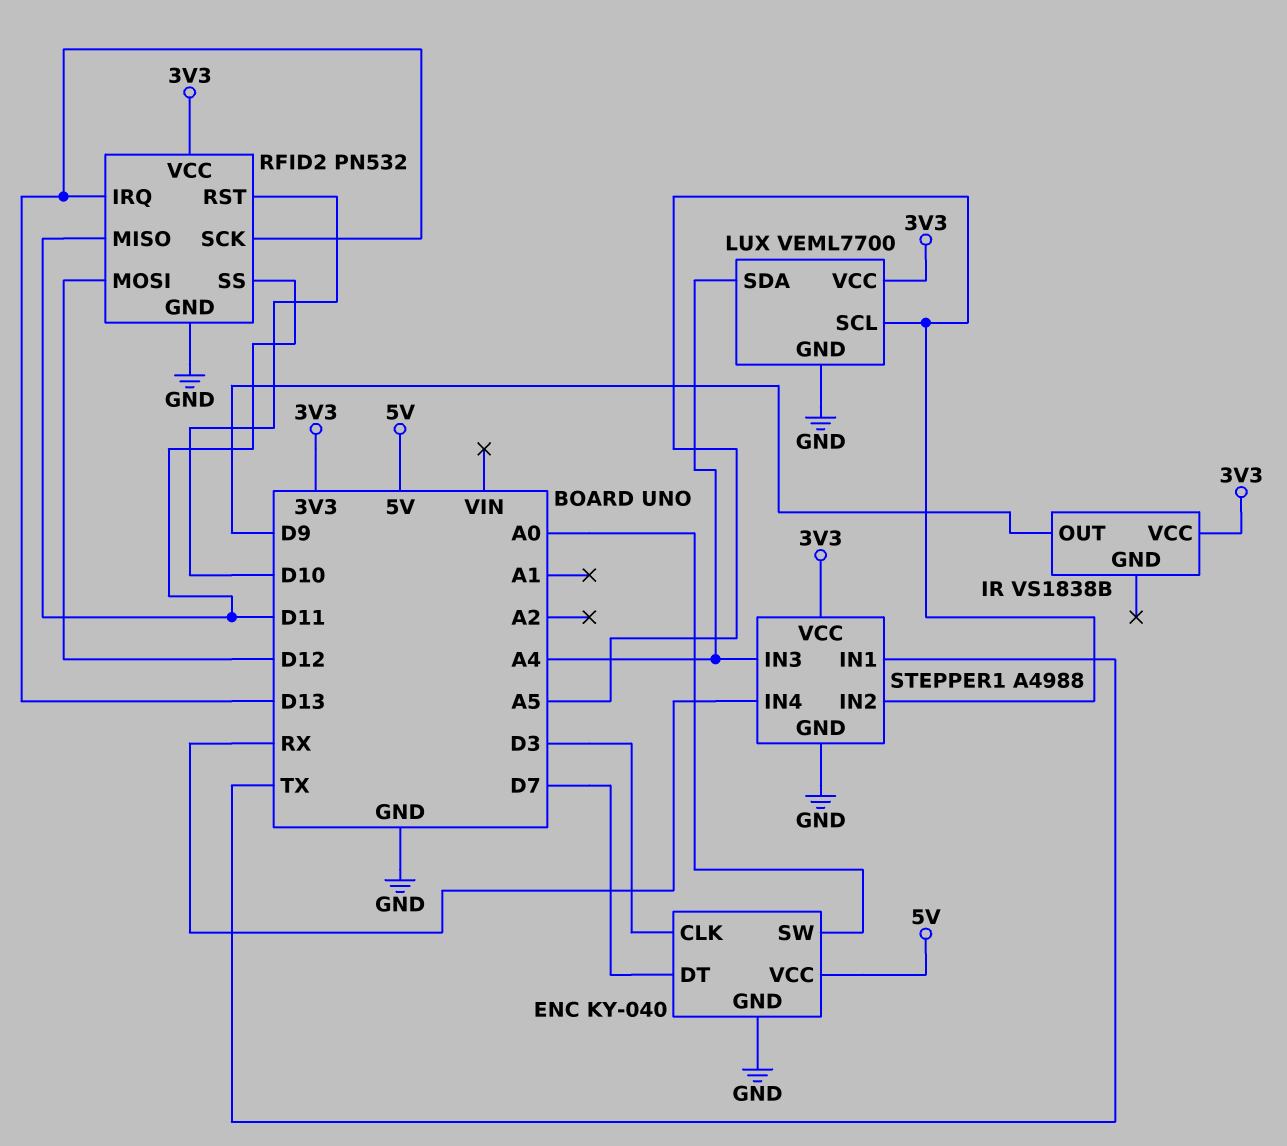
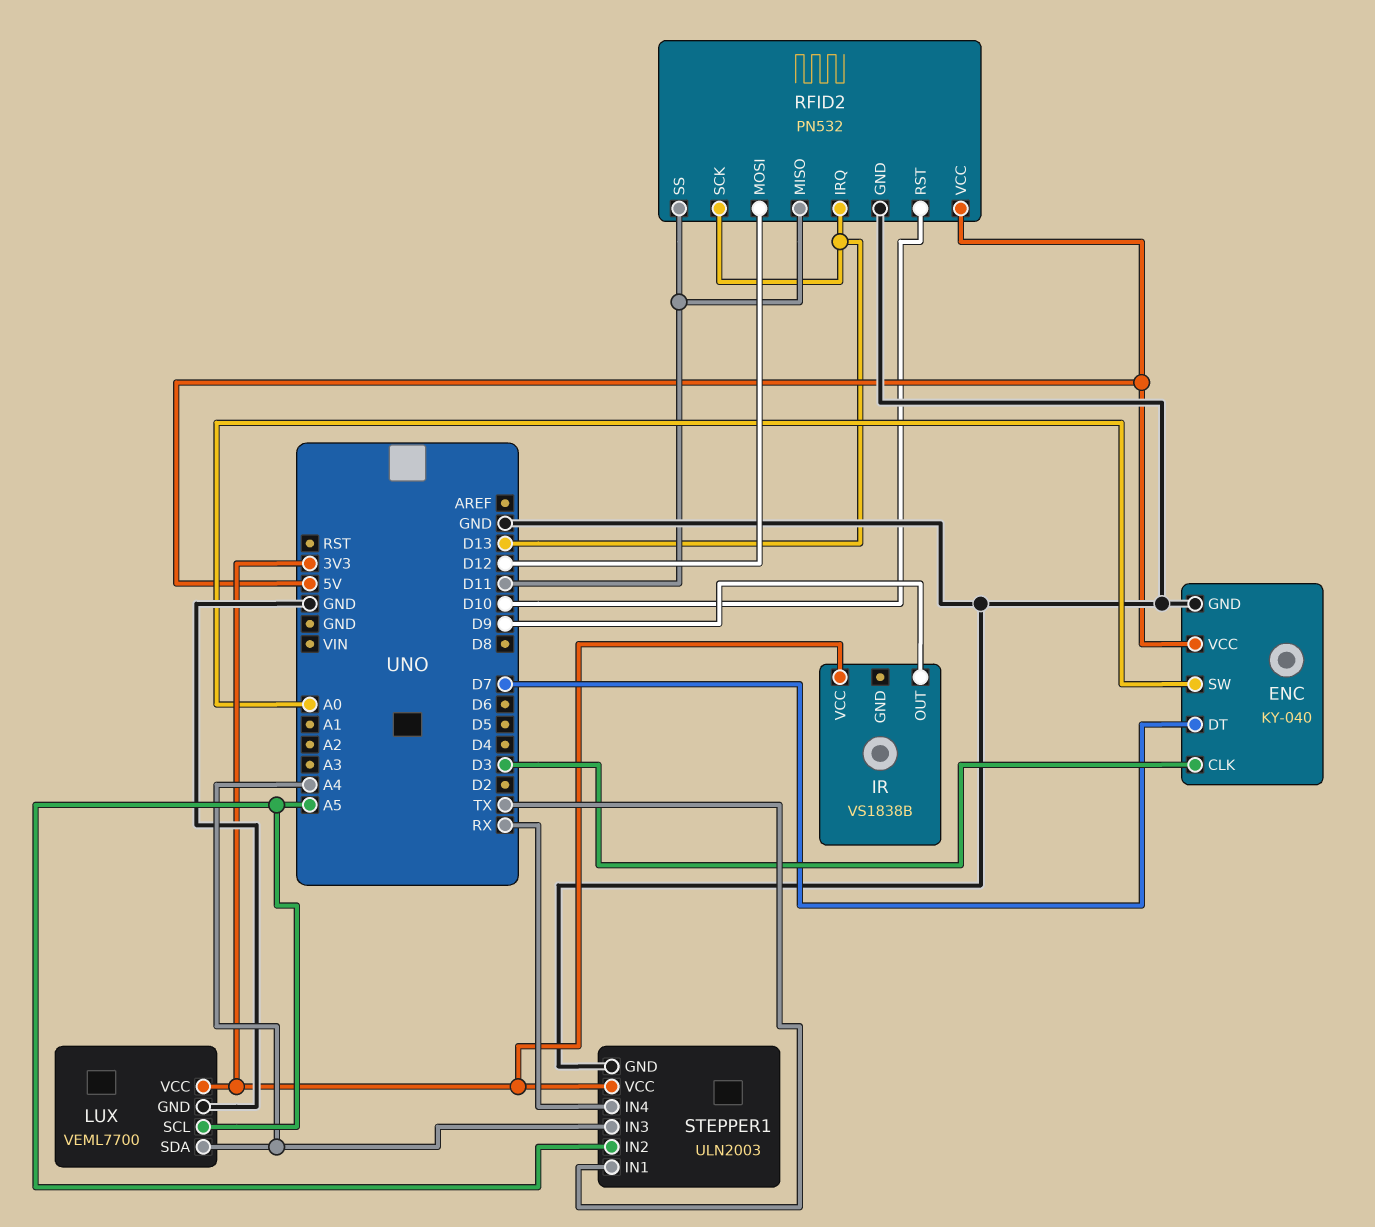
RFID2 pin VCC: 3V3 -> 5V
STEPPER1: A4988 -> ULN2003

